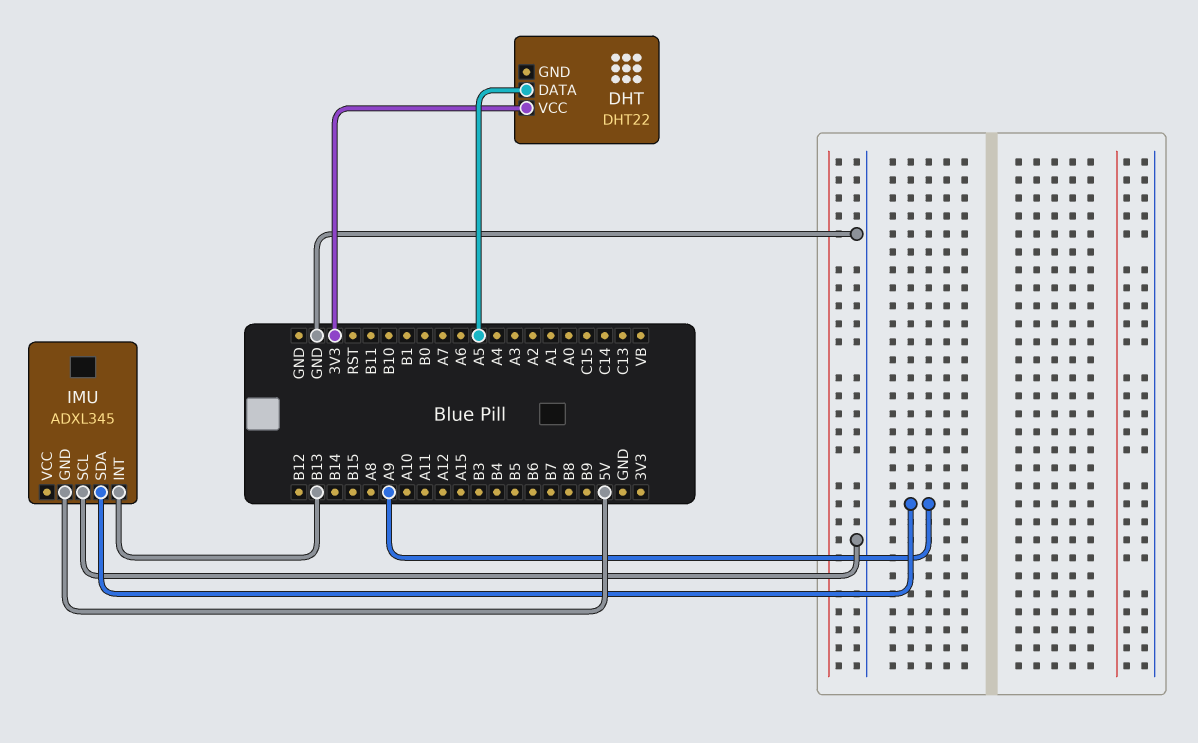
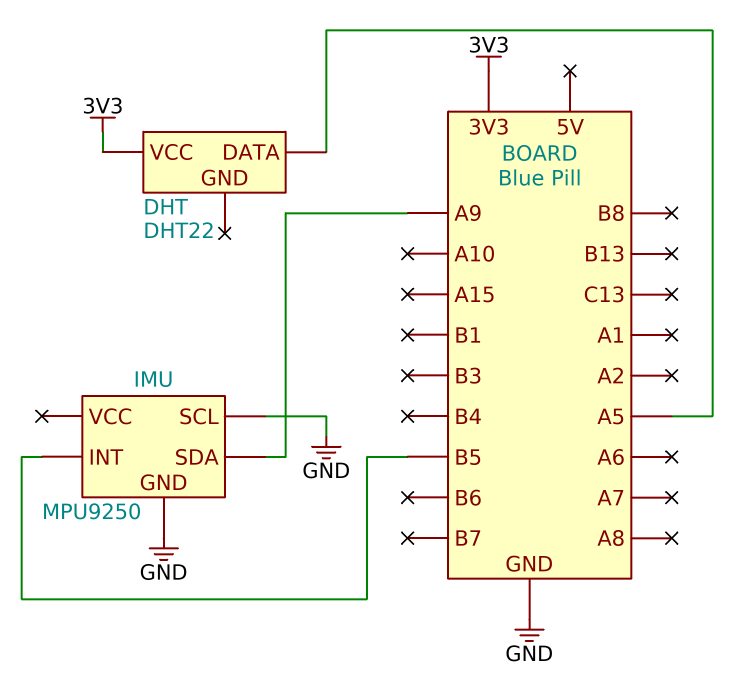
IMU: ADXL345 -> MPU9250
IMU pin GND: 5V -> GND
IMU pin INT: B13 -> B5

